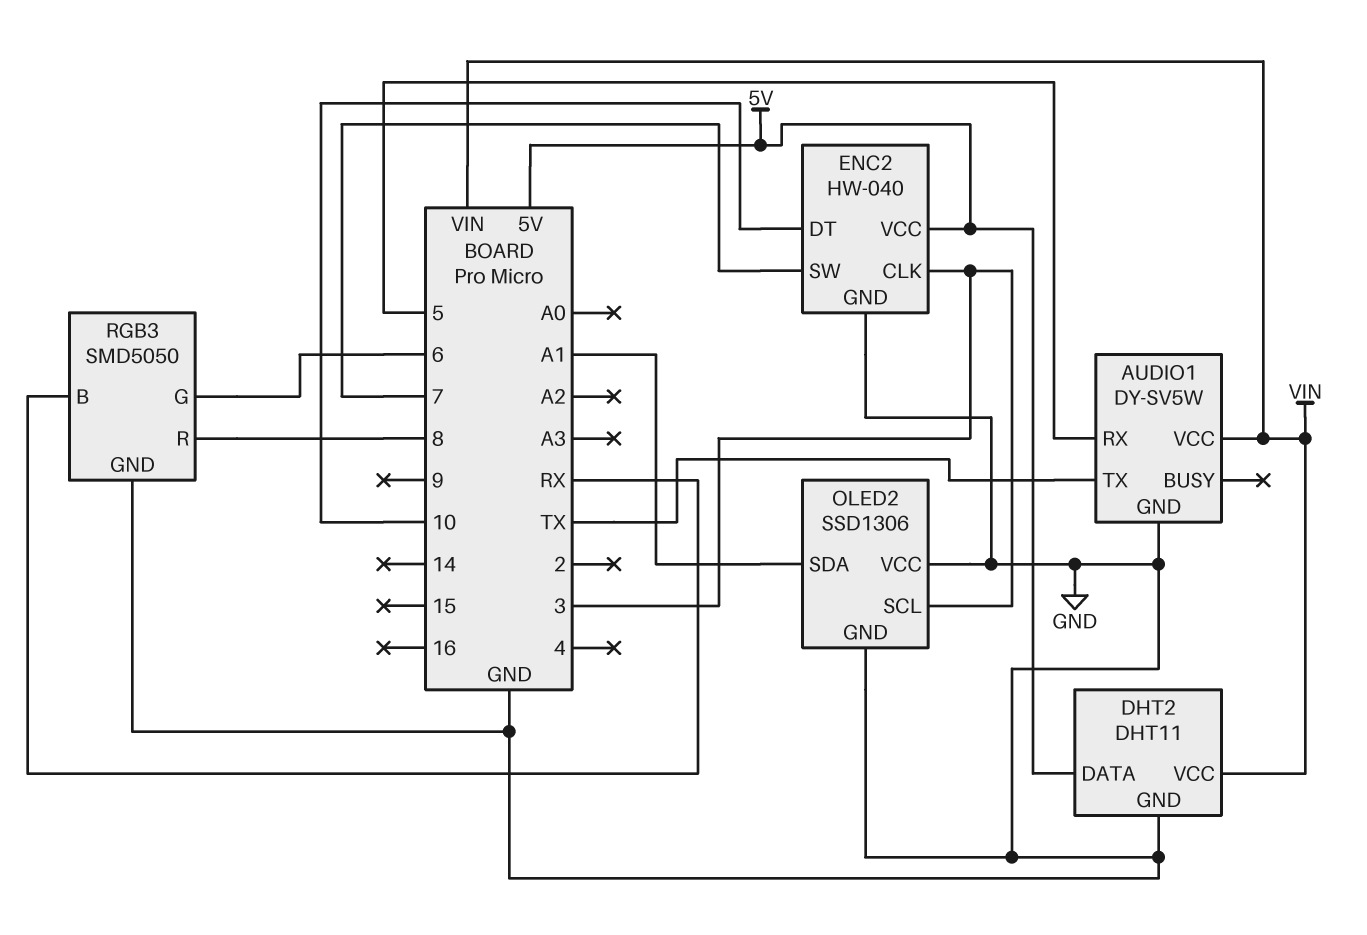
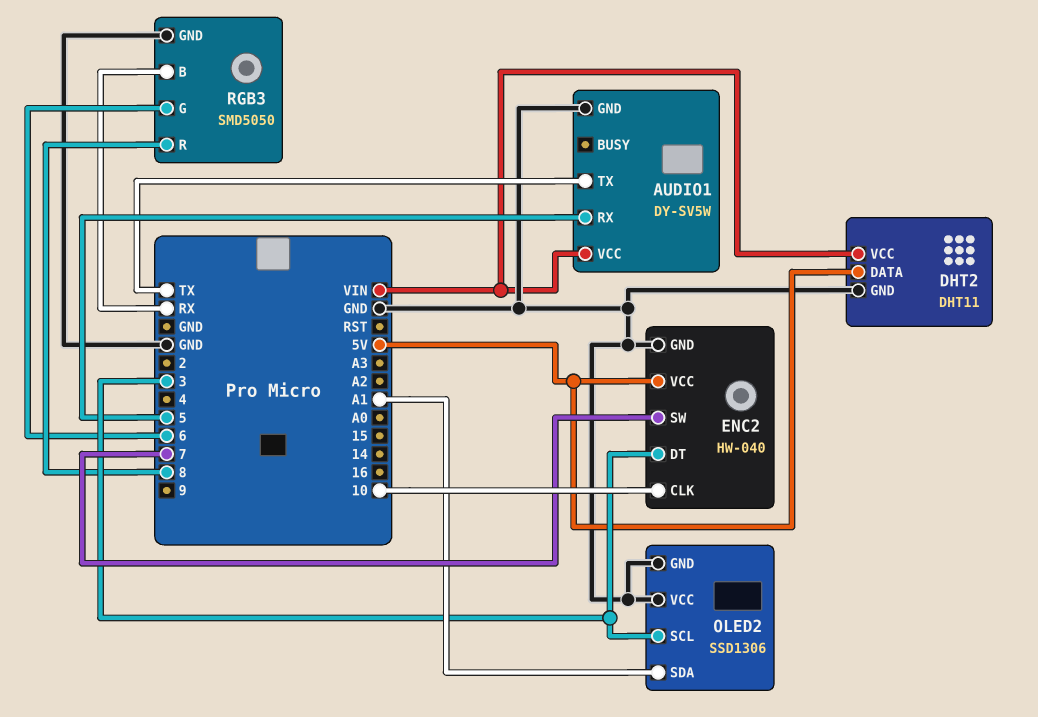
ENC2 pin CLK: 3 -> 10
ENC2 pin DT: 10 -> 3

